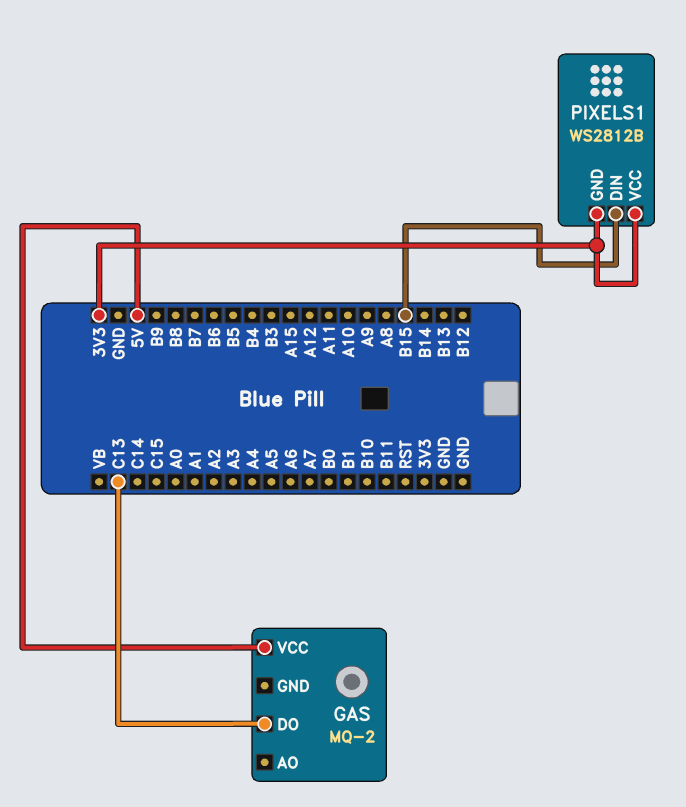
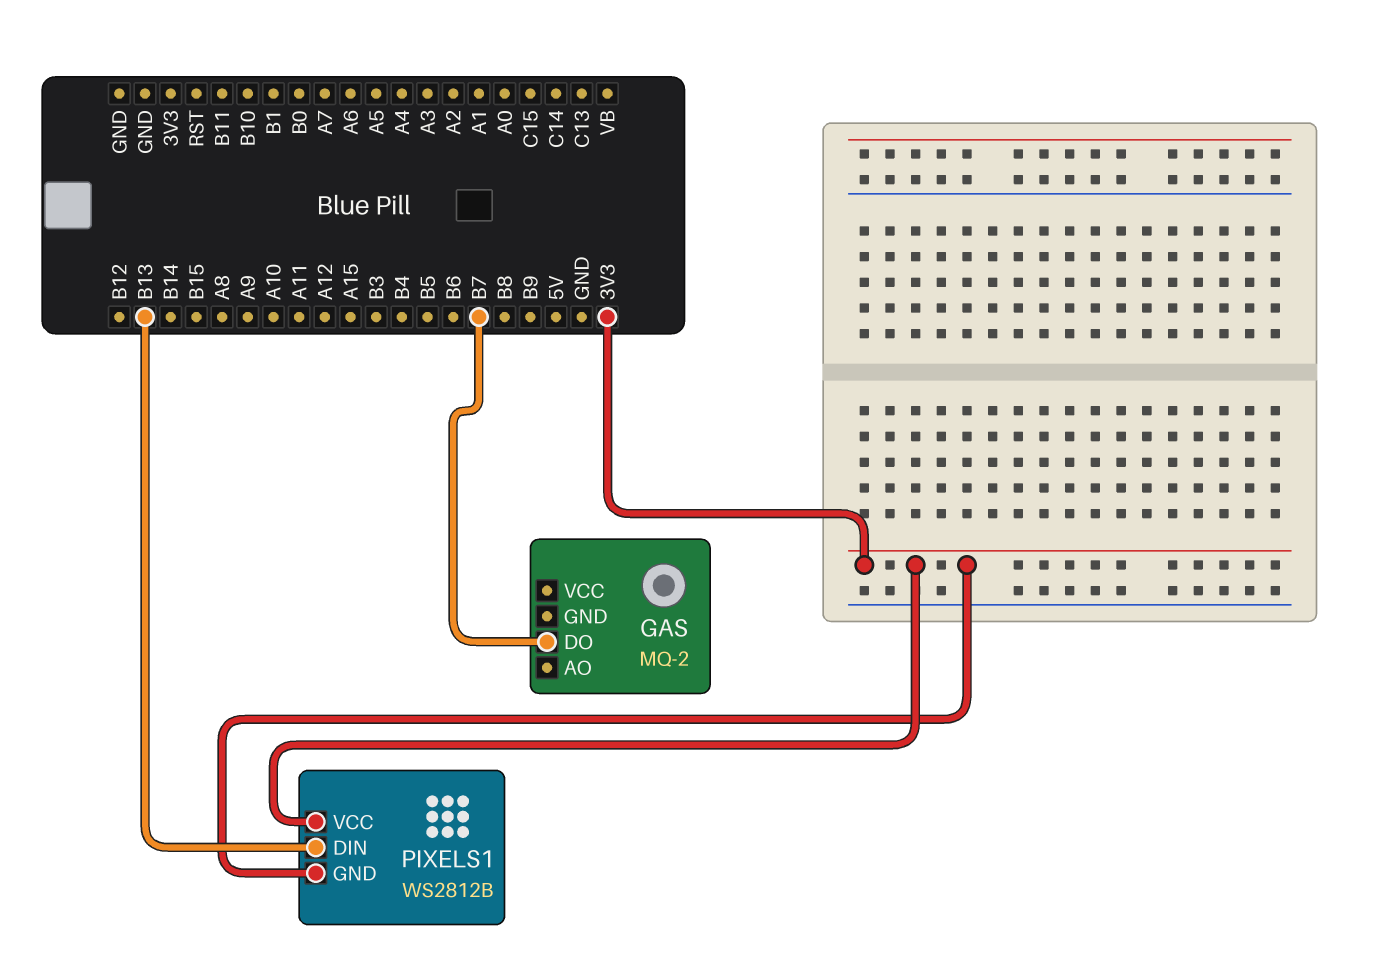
GAS pin DO: C13 -> B7
GAS pin VCC: 5V -> none
PIXELS1 pin DIN: B15 -> B13

